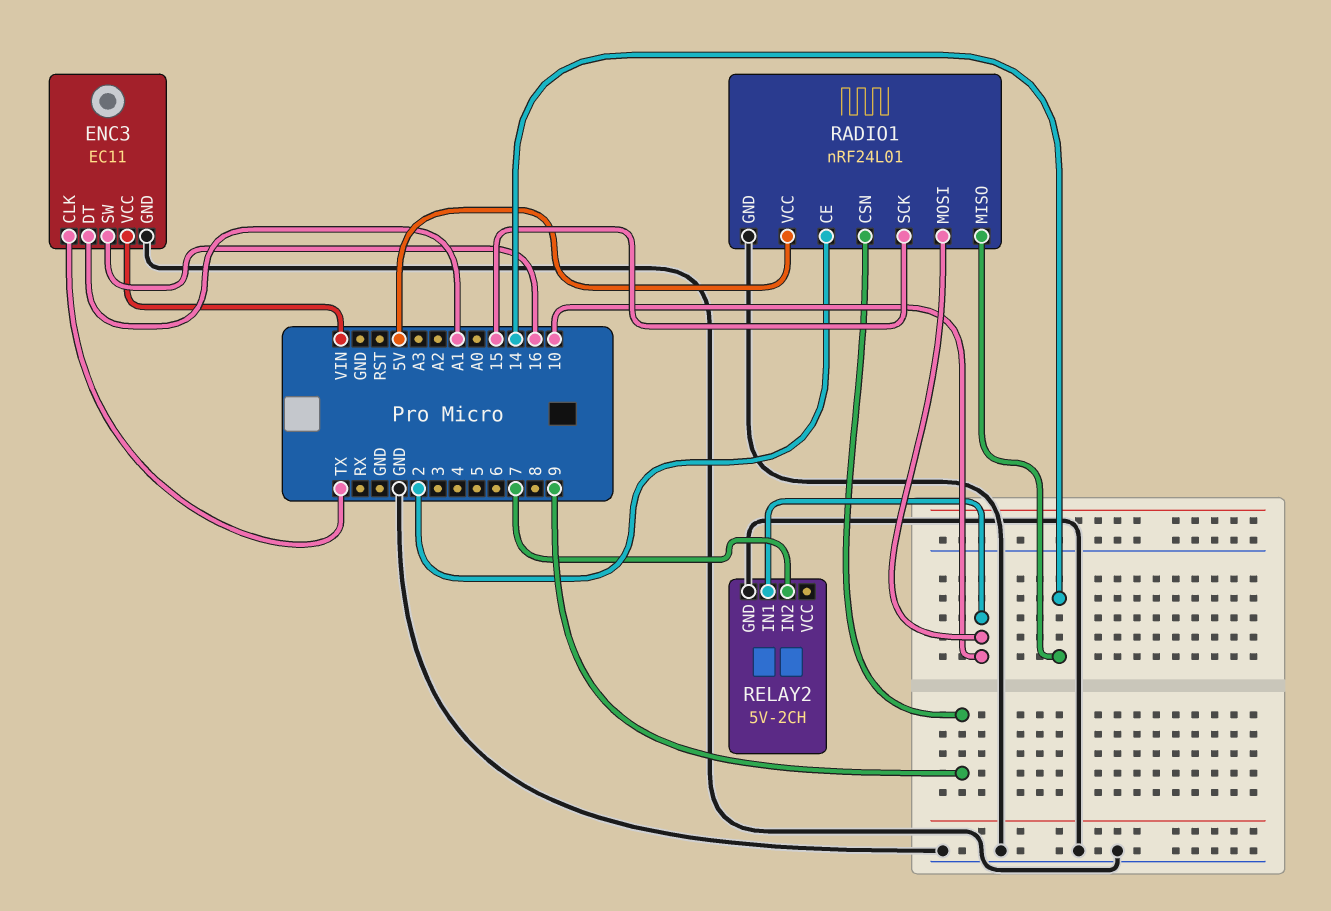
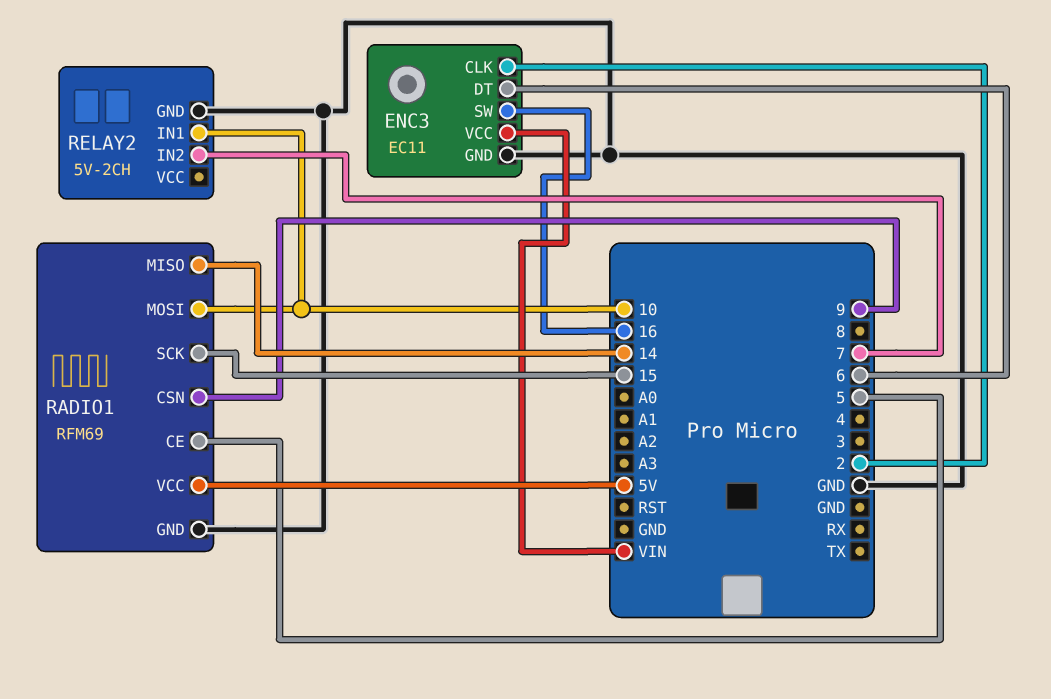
ENC3 pin CLK: TX -> 2
ENC3 pin DT: A1 -> 6
RADIO1: nRF24L01 -> RFM69
RADIO1 pin CE: 2 -> 5

